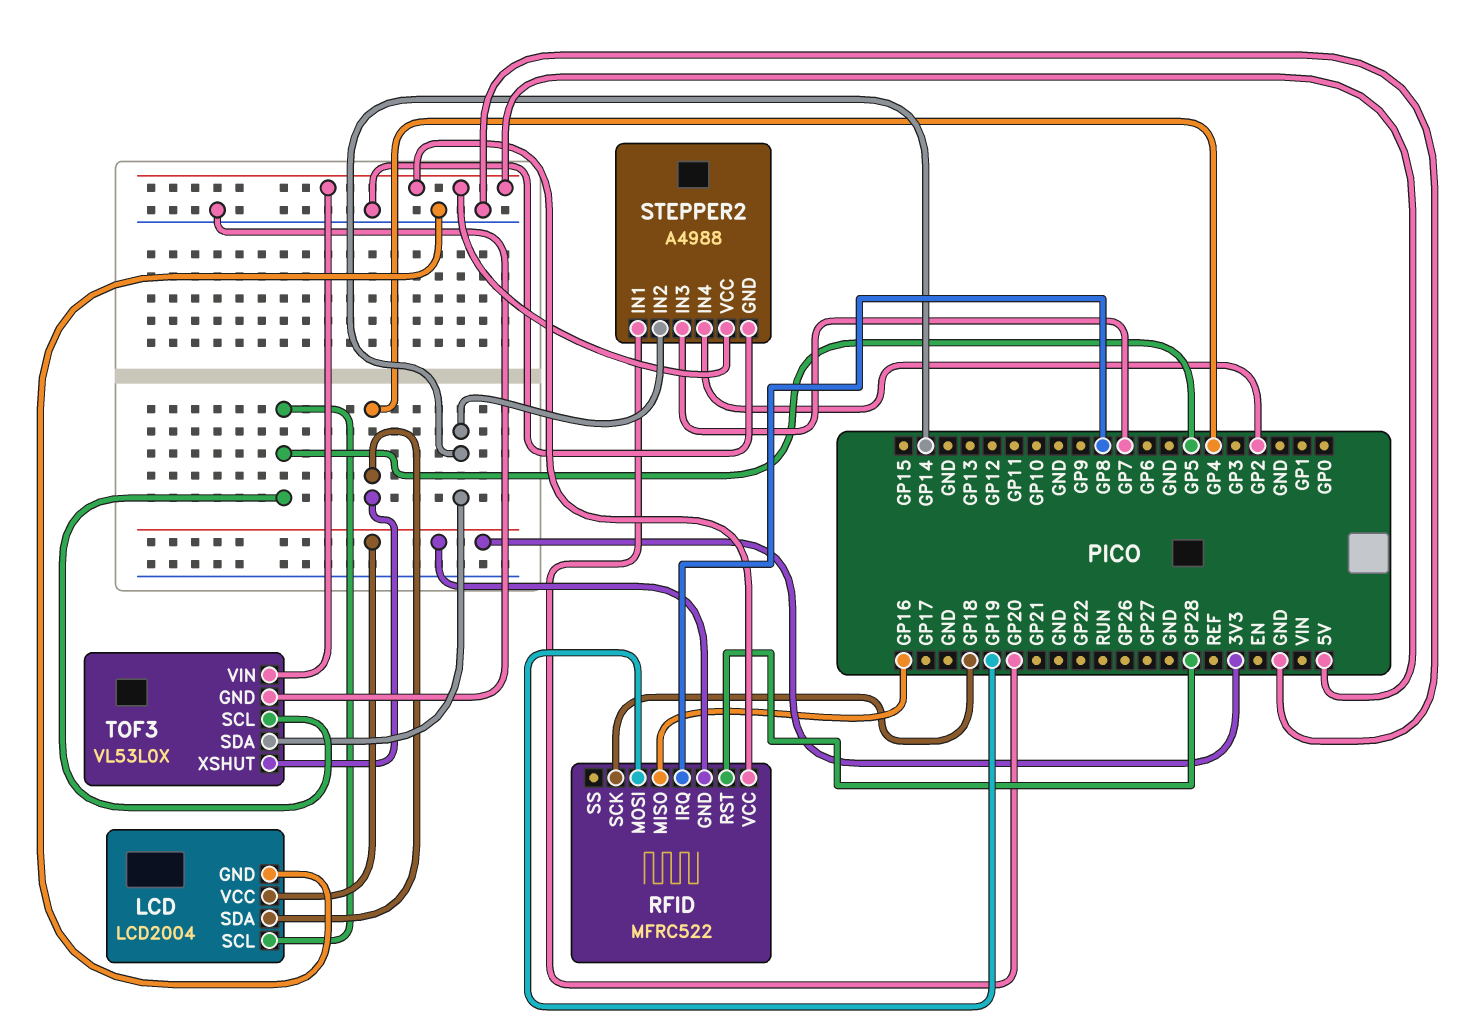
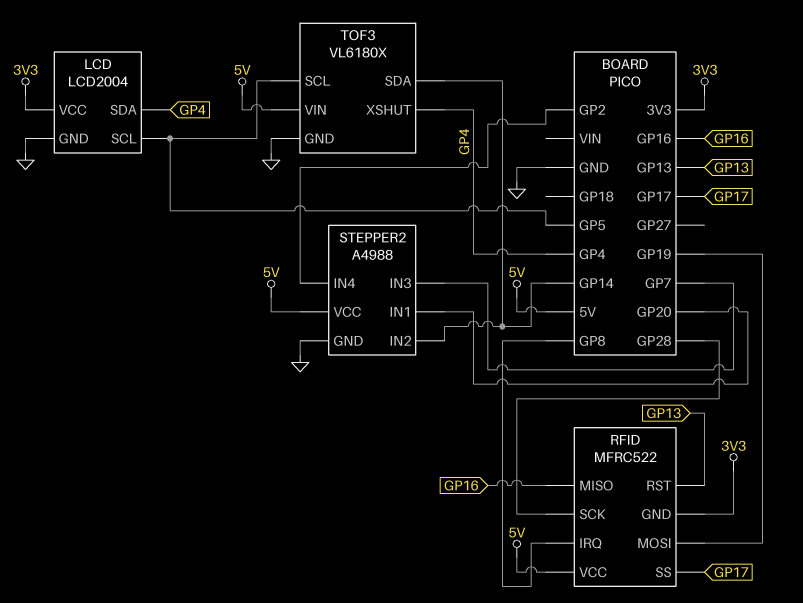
RFID pin RST: GP28 -> GP13
RFID pin SCK: GP18 -> GP28
RFID pin SS: none -> GP17
TOF3: VL53L0X -> VL6180X

